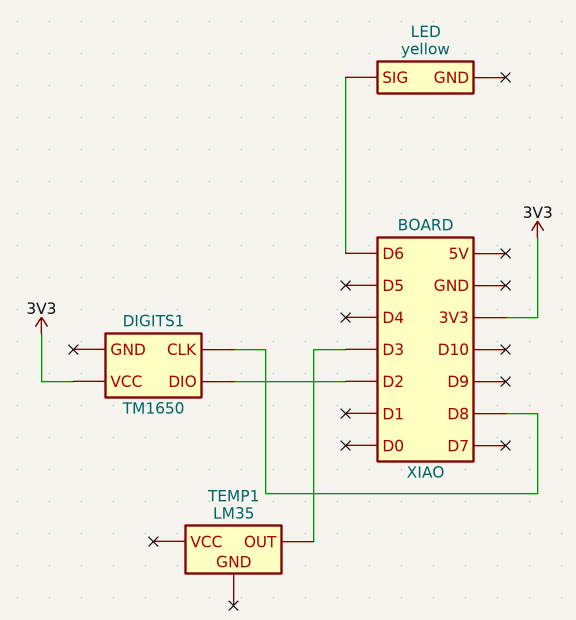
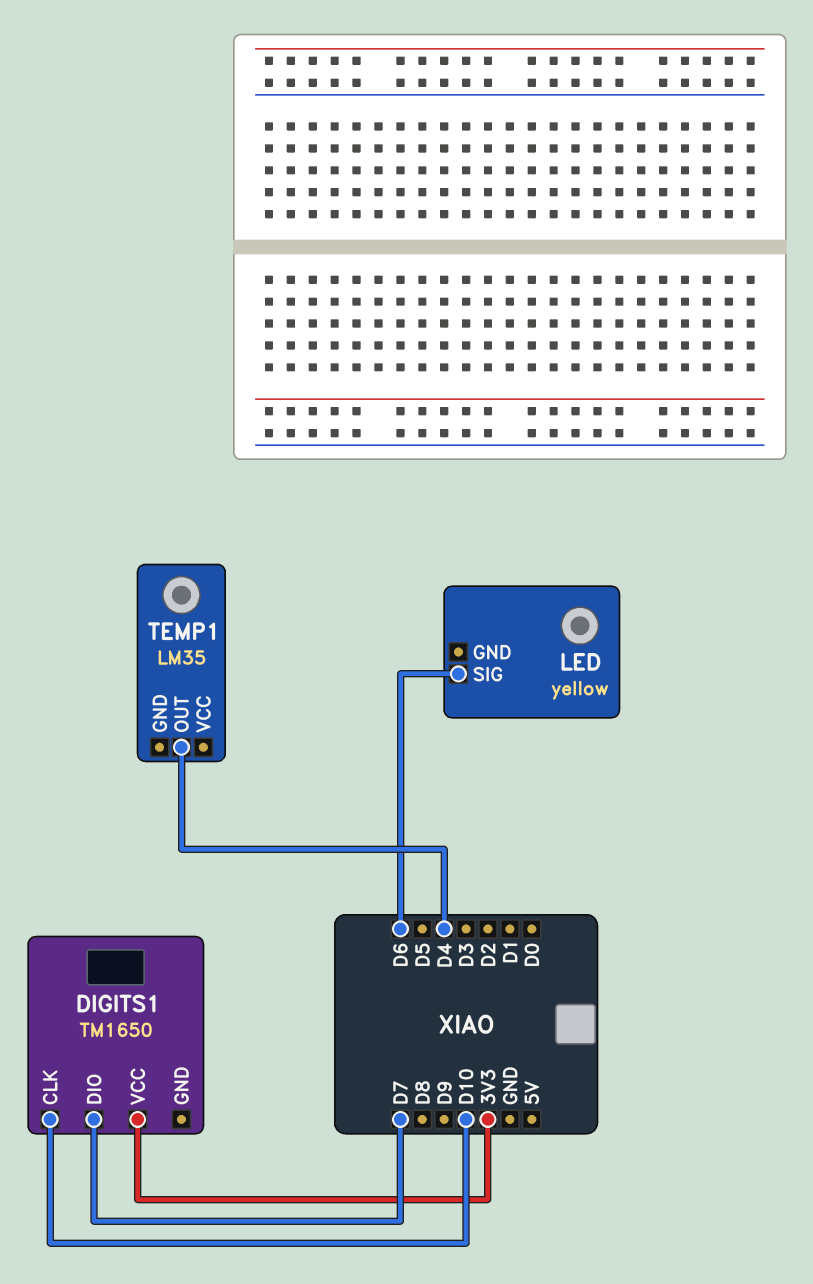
DIGITS1 pin CLK: D8 -> D10
DIGITS1 pin DIO: D2 -> D7
TEMP1 pin OUT: D3 -> D4

